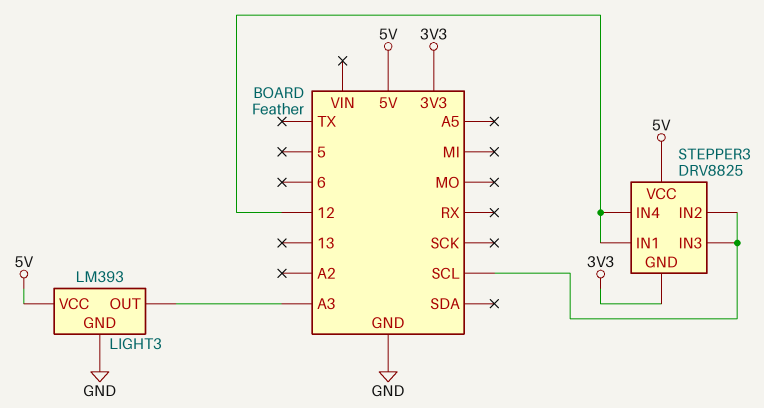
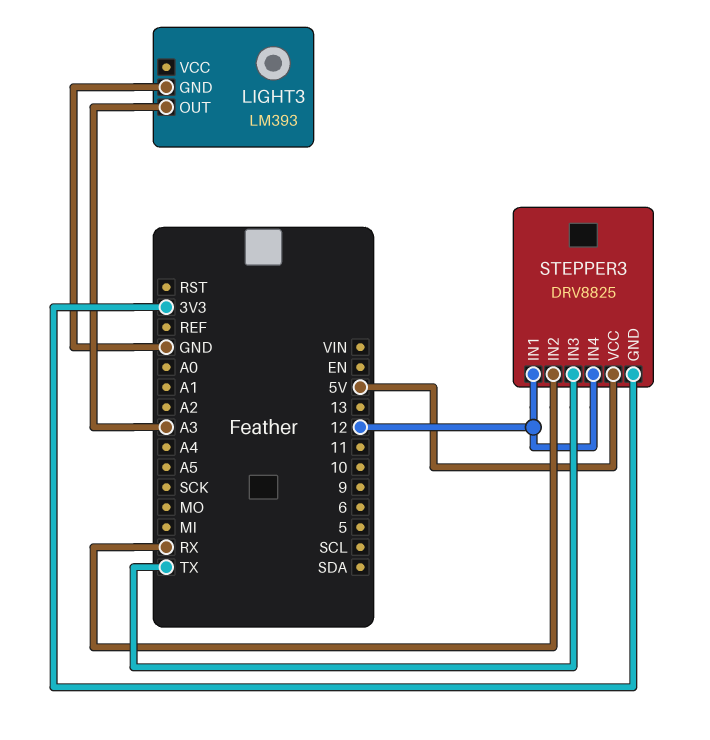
LIGHT3 pin VCC: 5V -> none
STEPPER3 pin IN2: SCL -> RX
STEPPER3 pin IN3: SCL -> TX

